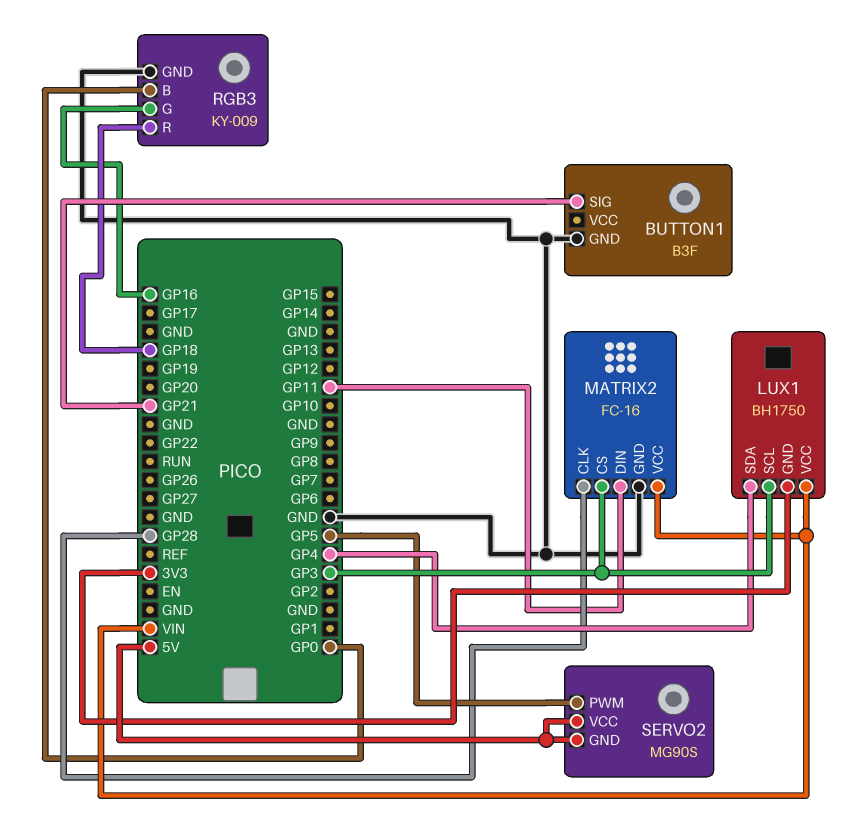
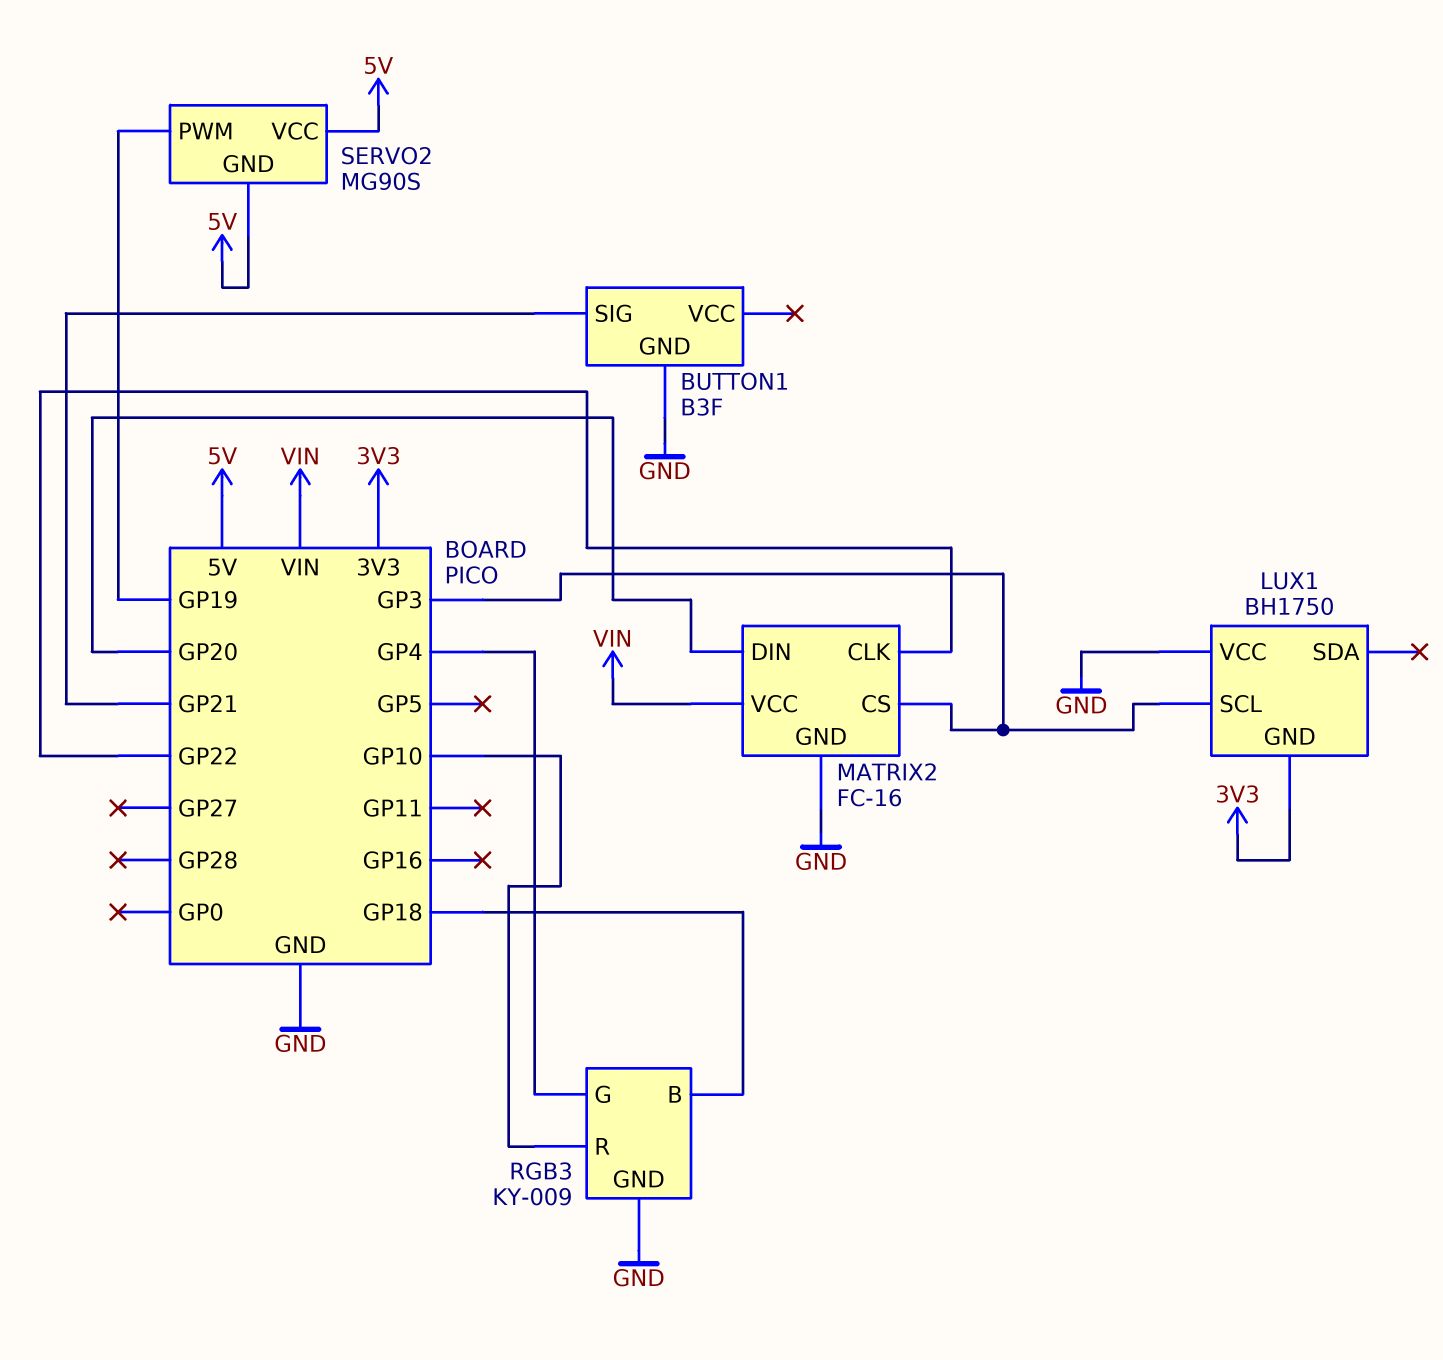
LUX1 pin SDA: GP4 -> none
LUX1 pin VCC: VIN -> GND
MATRIX2 pin CLK: GP28 -> GP22
MATRIX2 pin DIN: GP11 -> GP20
RGB3 pin B: GP0 -> GP18
RGB3 pin G: GP16 -> GP4
RGB3 pin R: GP18 -> GP10
SERVO2 pin PWM: GP5 -> GP19

